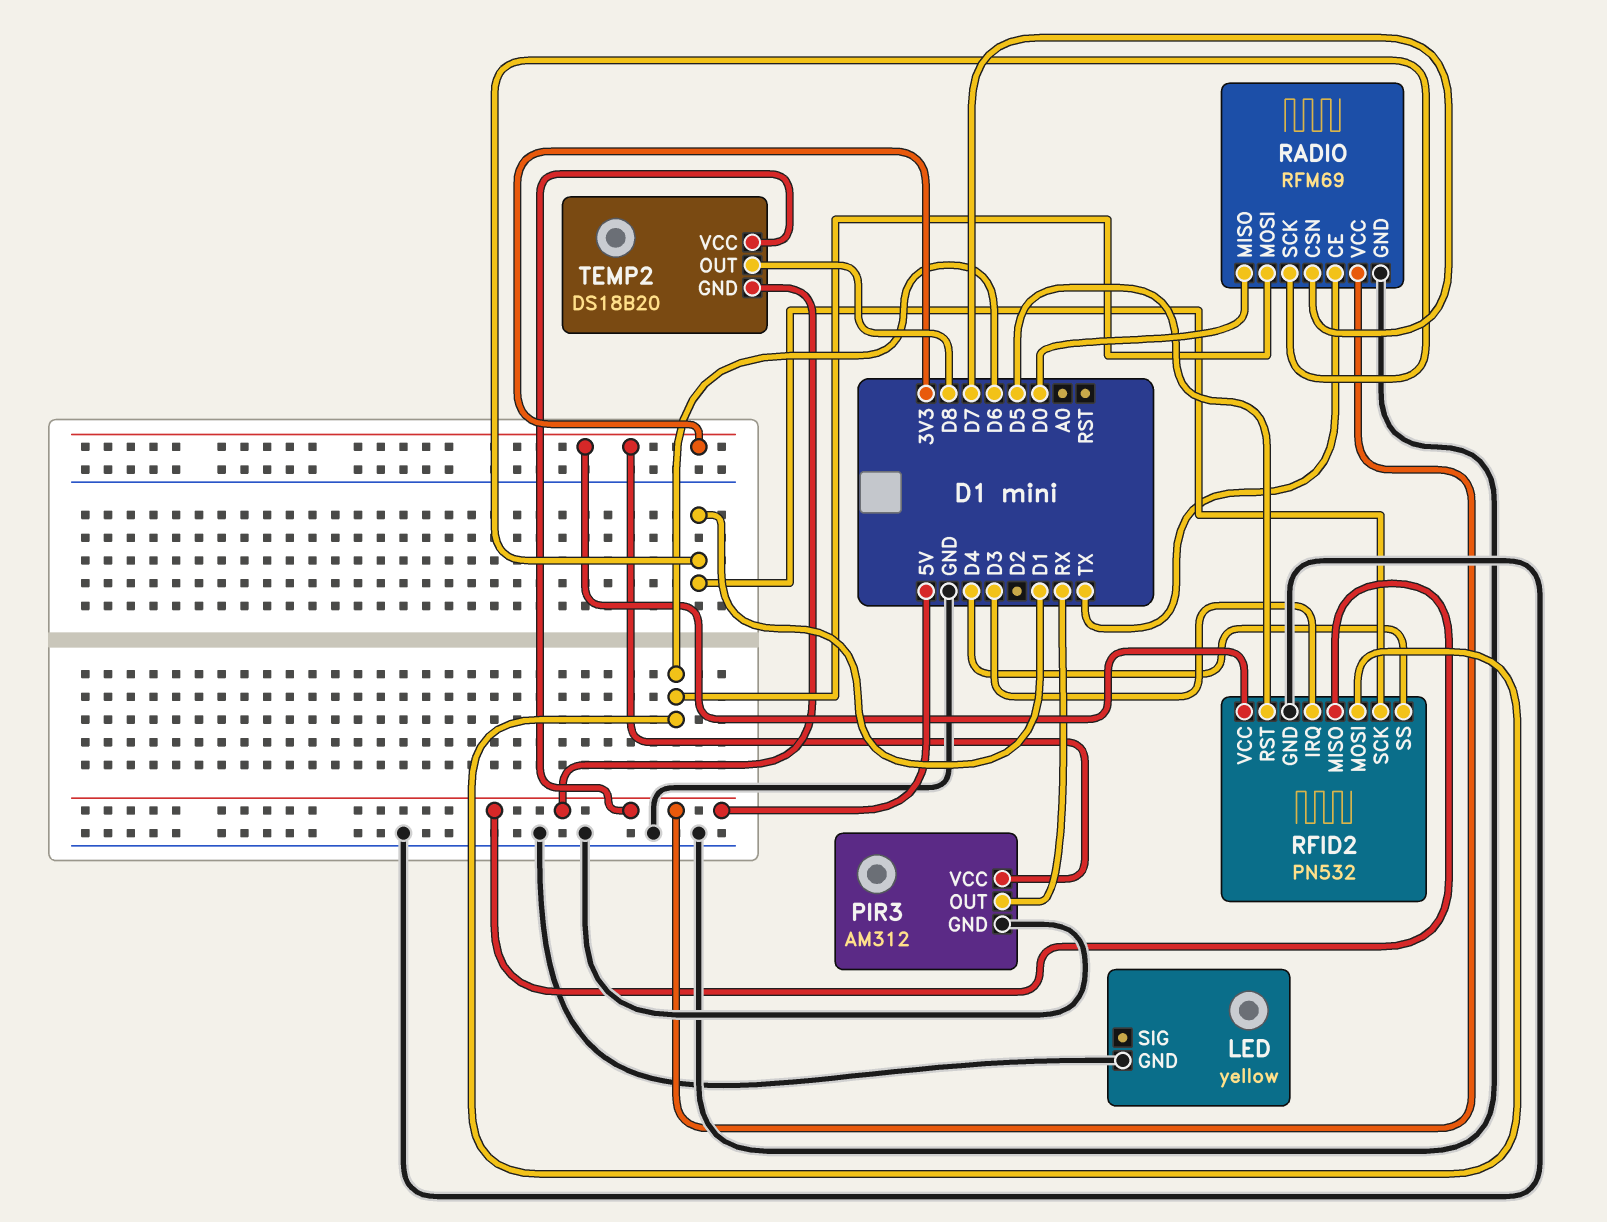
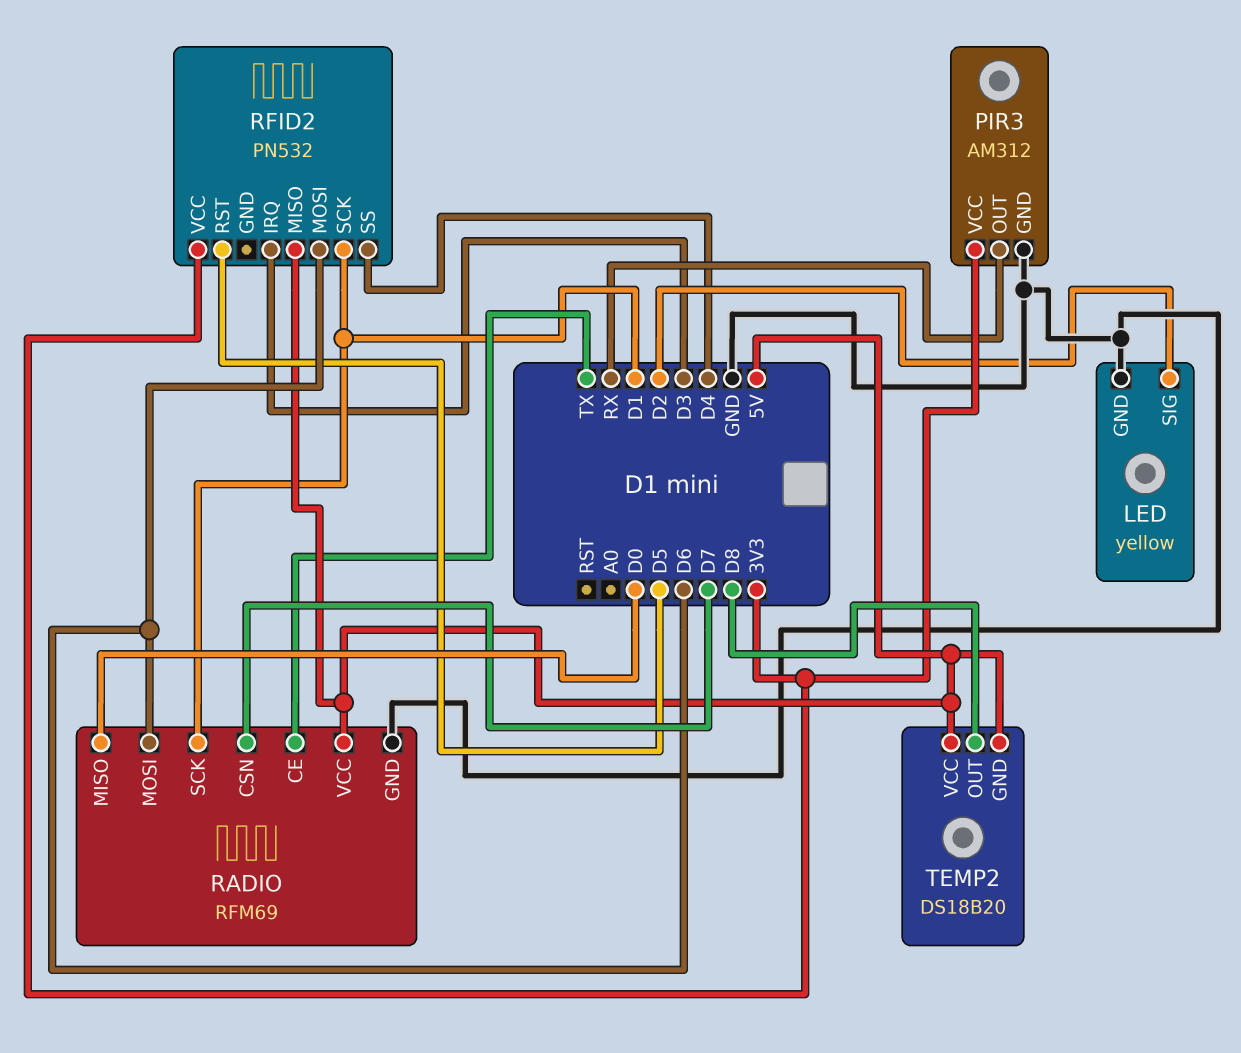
LED pin SIG: none -> D2
RFID2 pin GND: GND -> none

